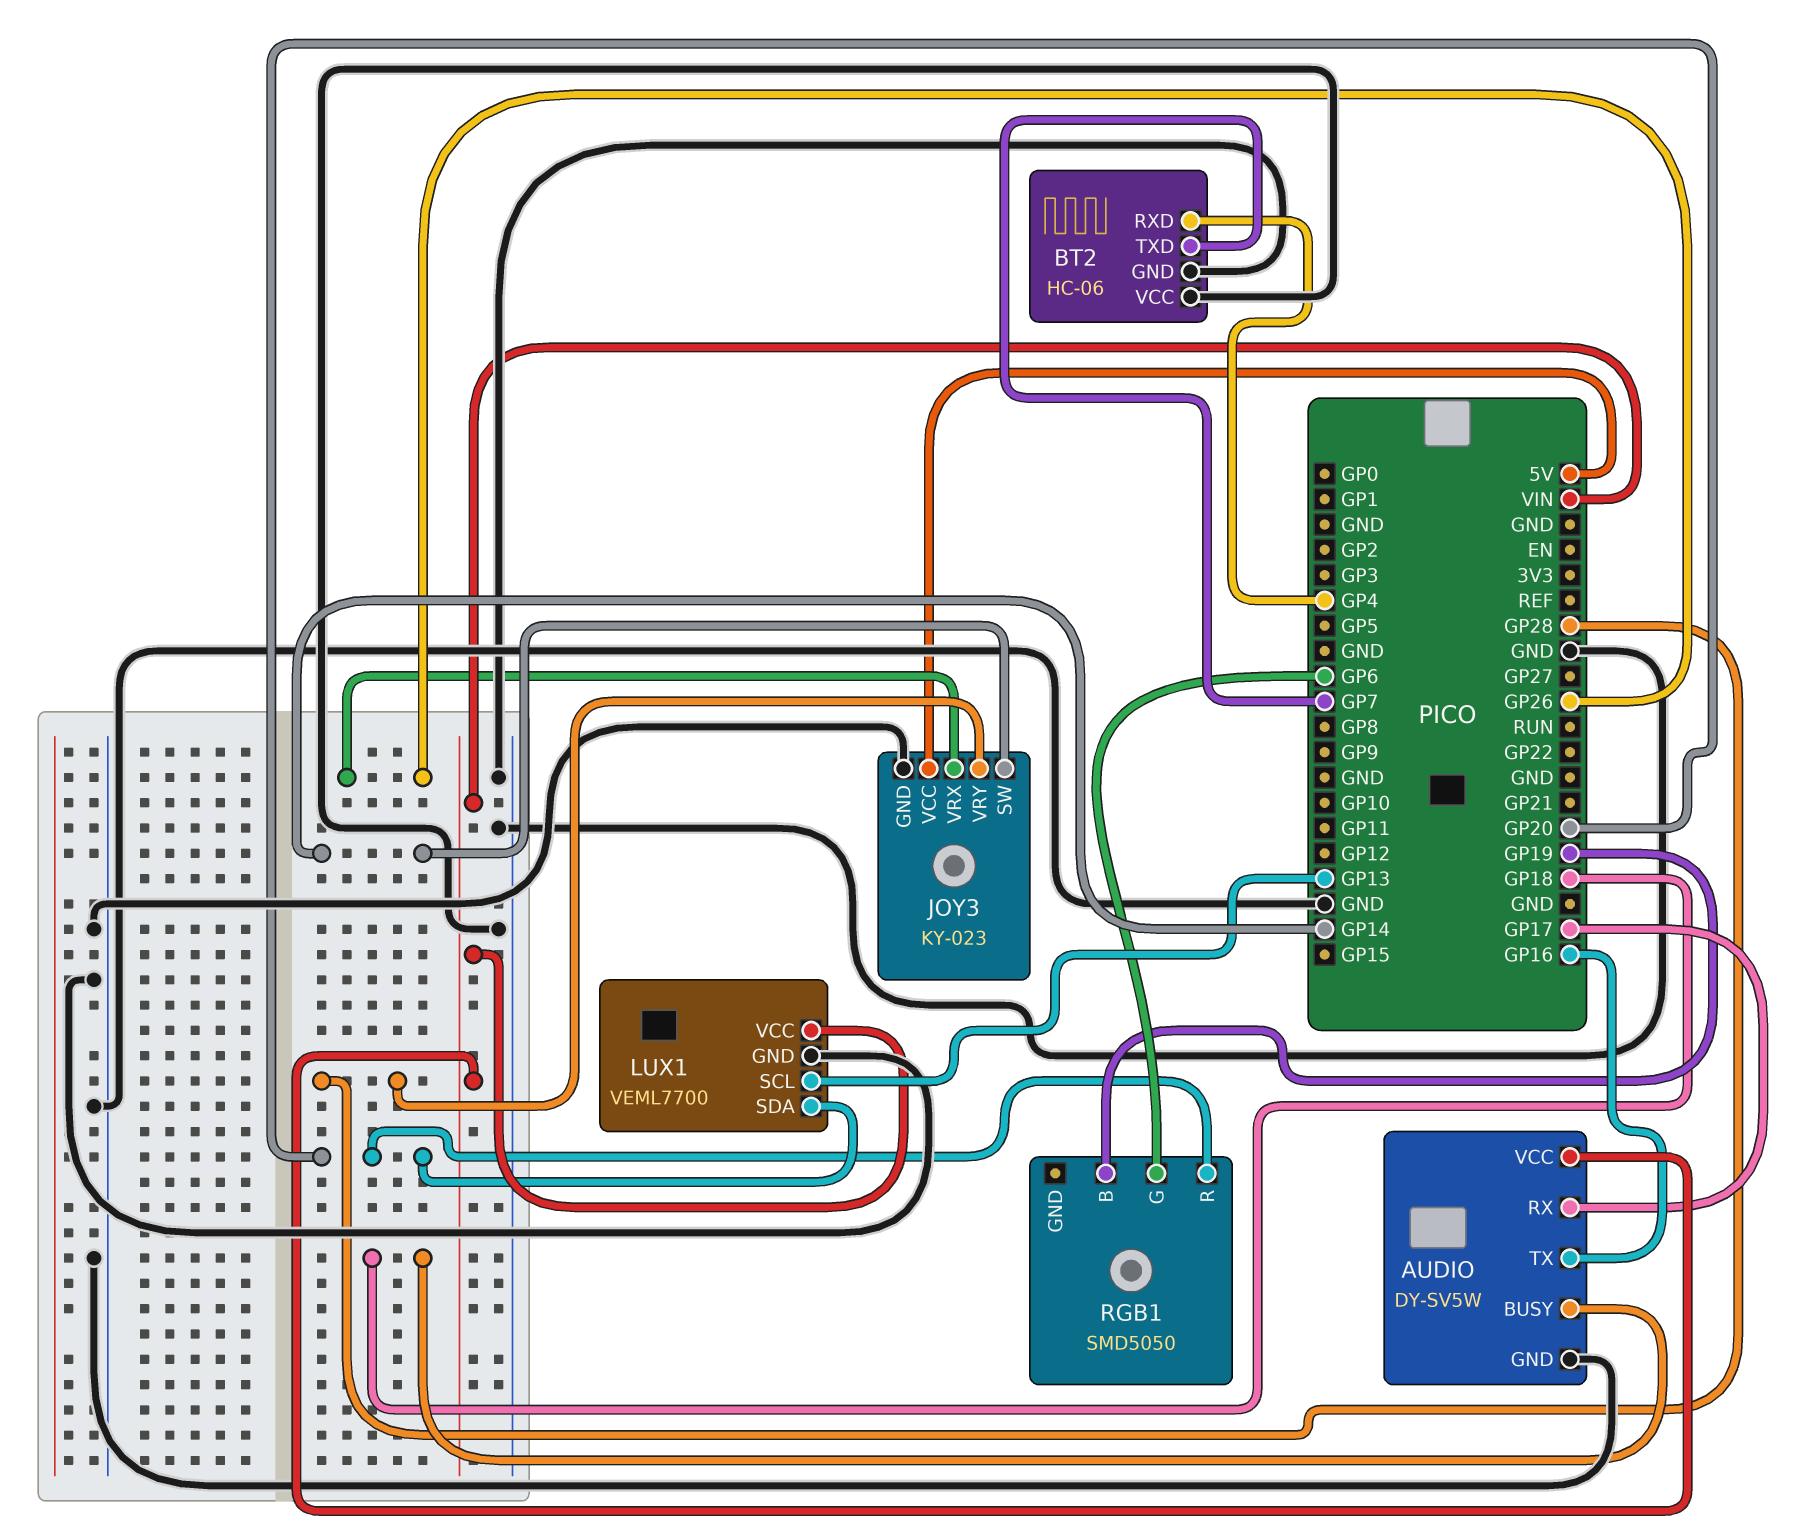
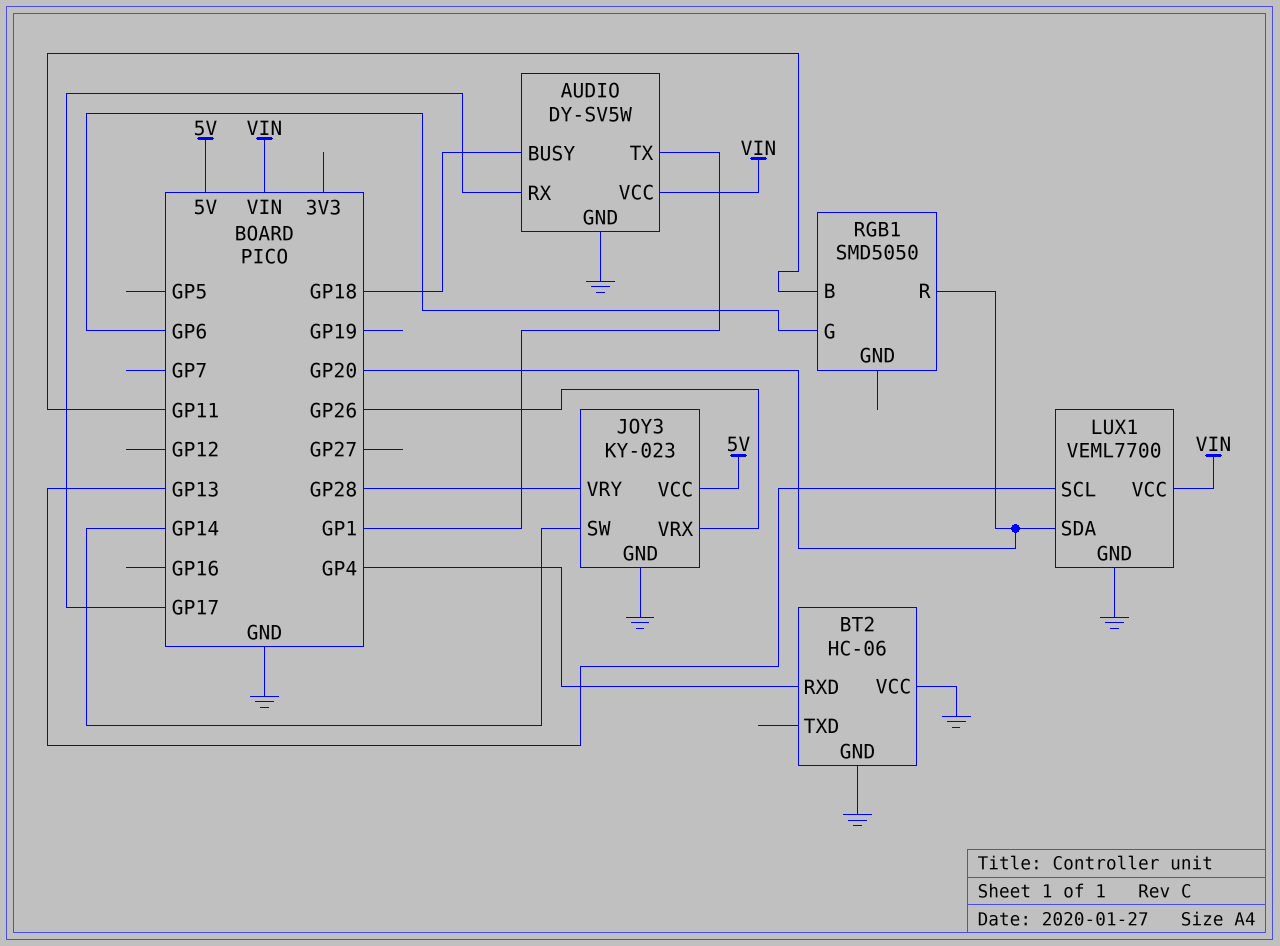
AUDIO pin TX: GP16 -> GP1
BT2 pin TXD: GP7 -> none
RGB1 pin B: GP19 -> GP11

